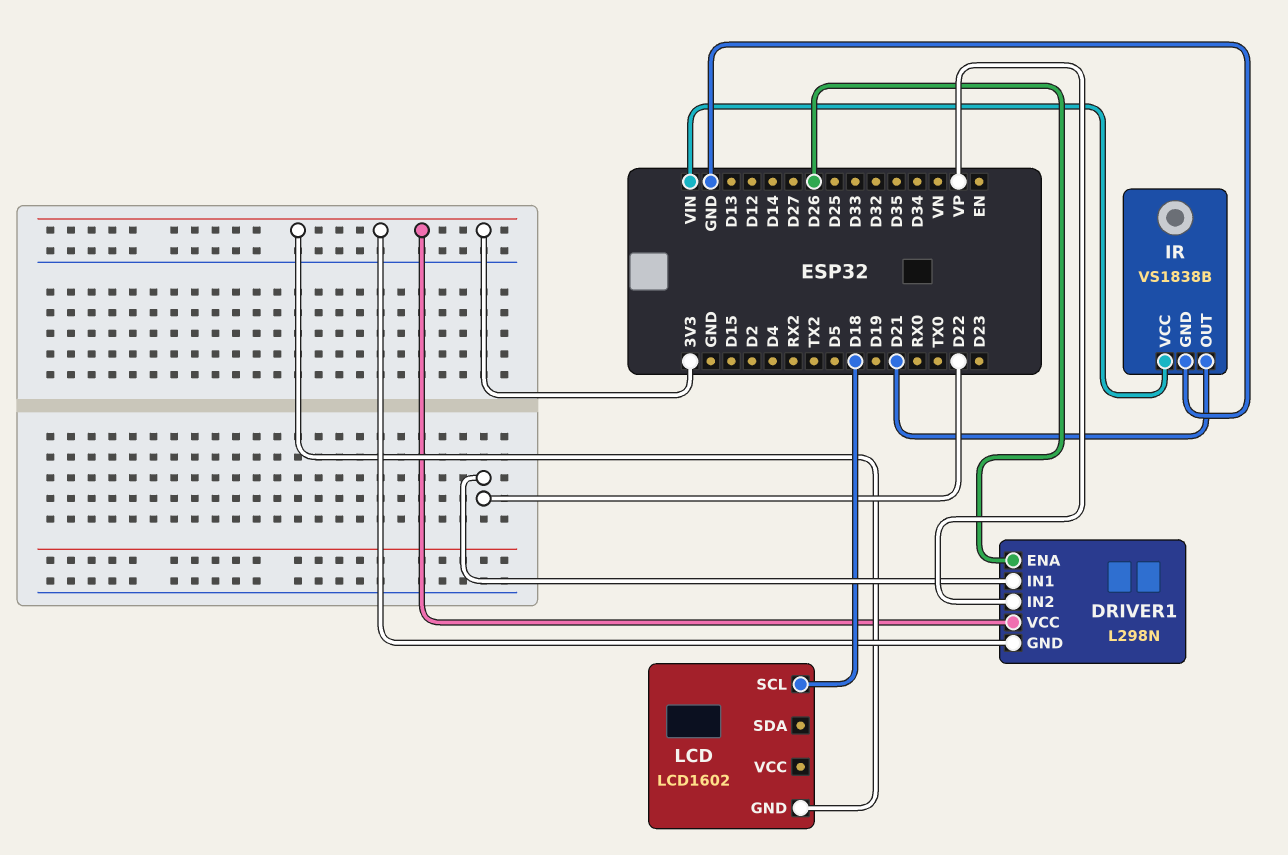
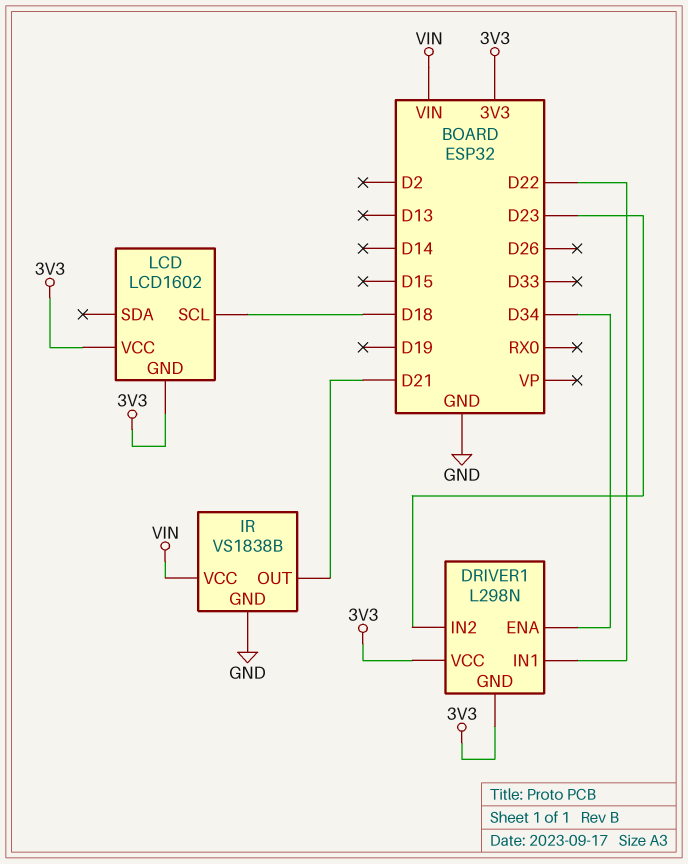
DRIVER1 pin ENA: D26 -> D34
DRIVER1 pin IN2: VP -> D23
LCD pin VCC: none -> 3V3

